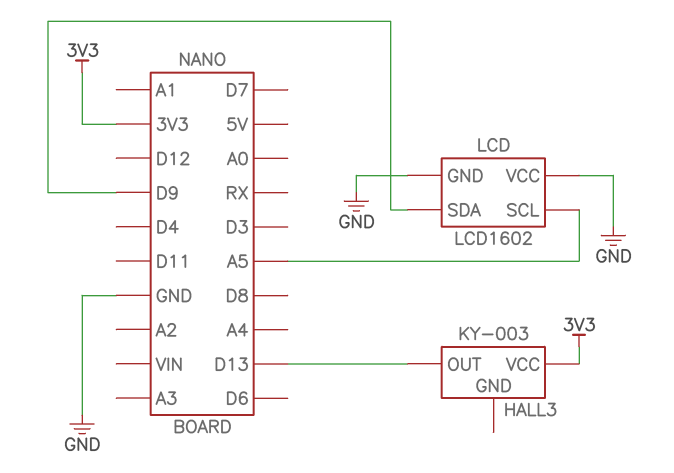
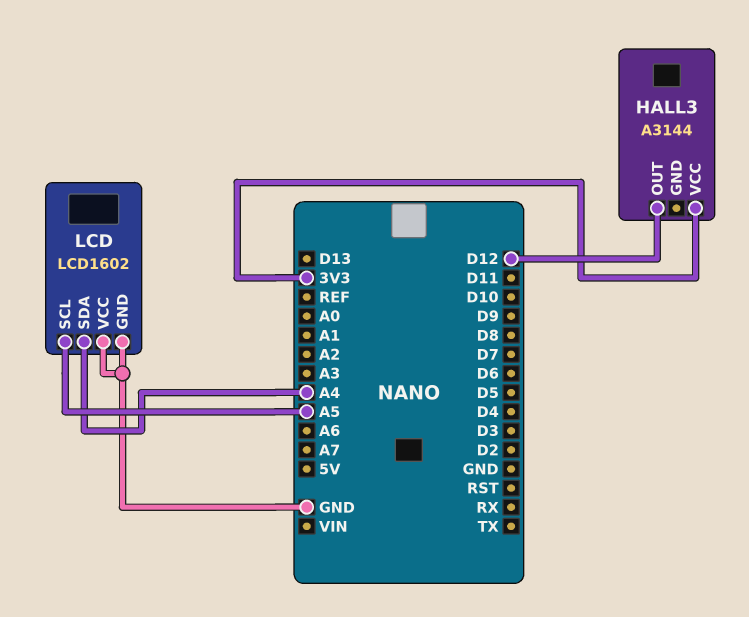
HALL3: KY-003 -> A3144
HALL3 pin OUT: D13 -> D12
LCD pin SDA: D9 -> A4

